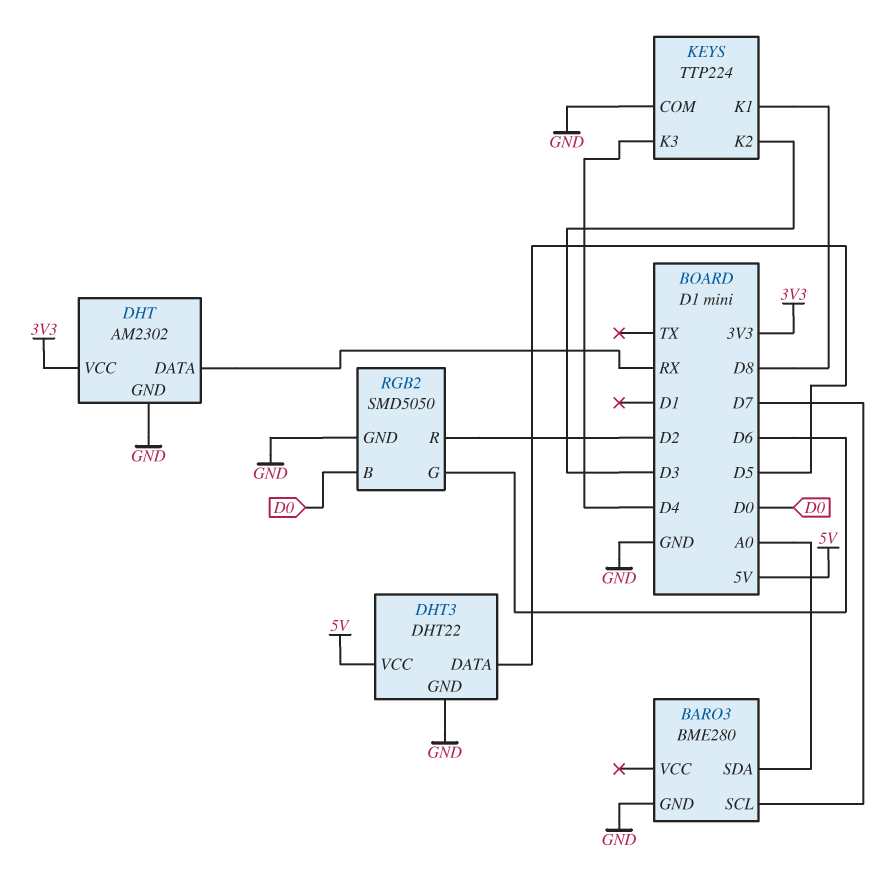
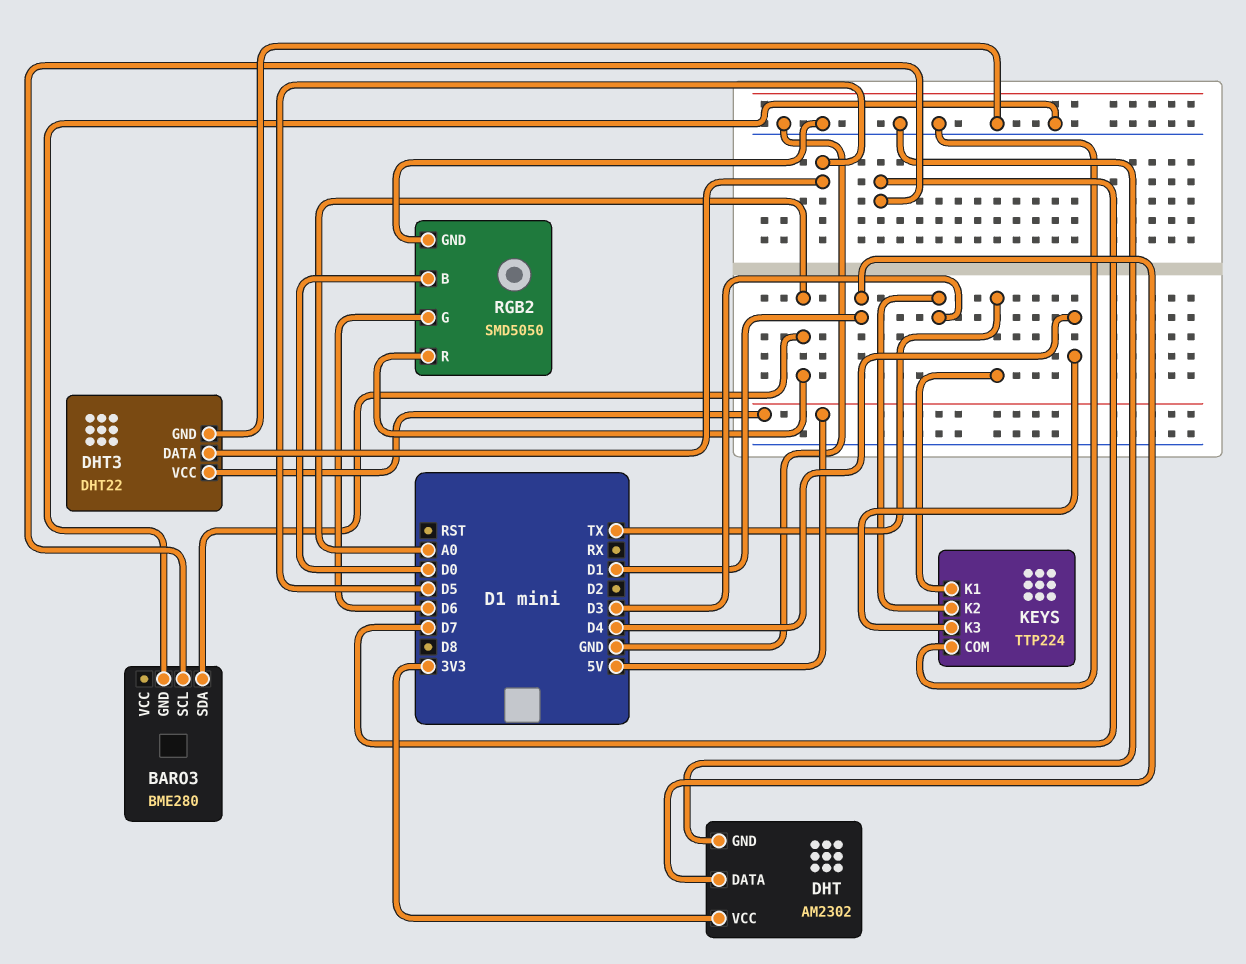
DHT pin DATA: RX -> D1
KEYS pin K1: D8 -> TX
RGB2 pin R: D2 -> A0

